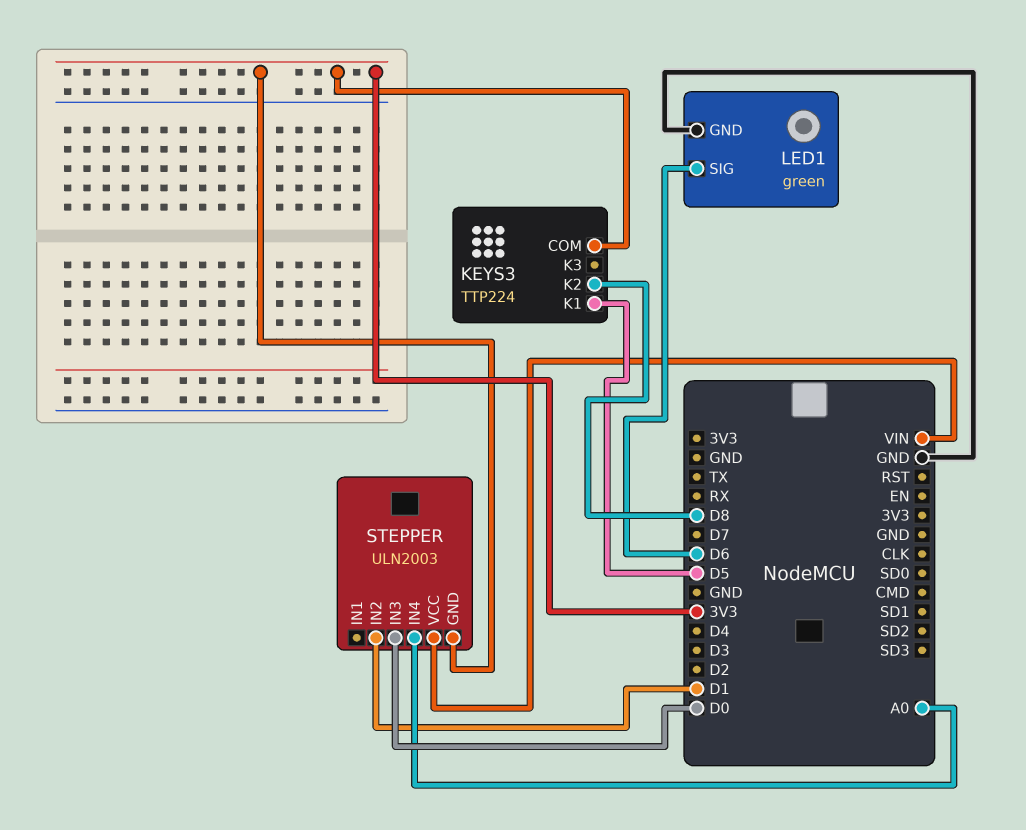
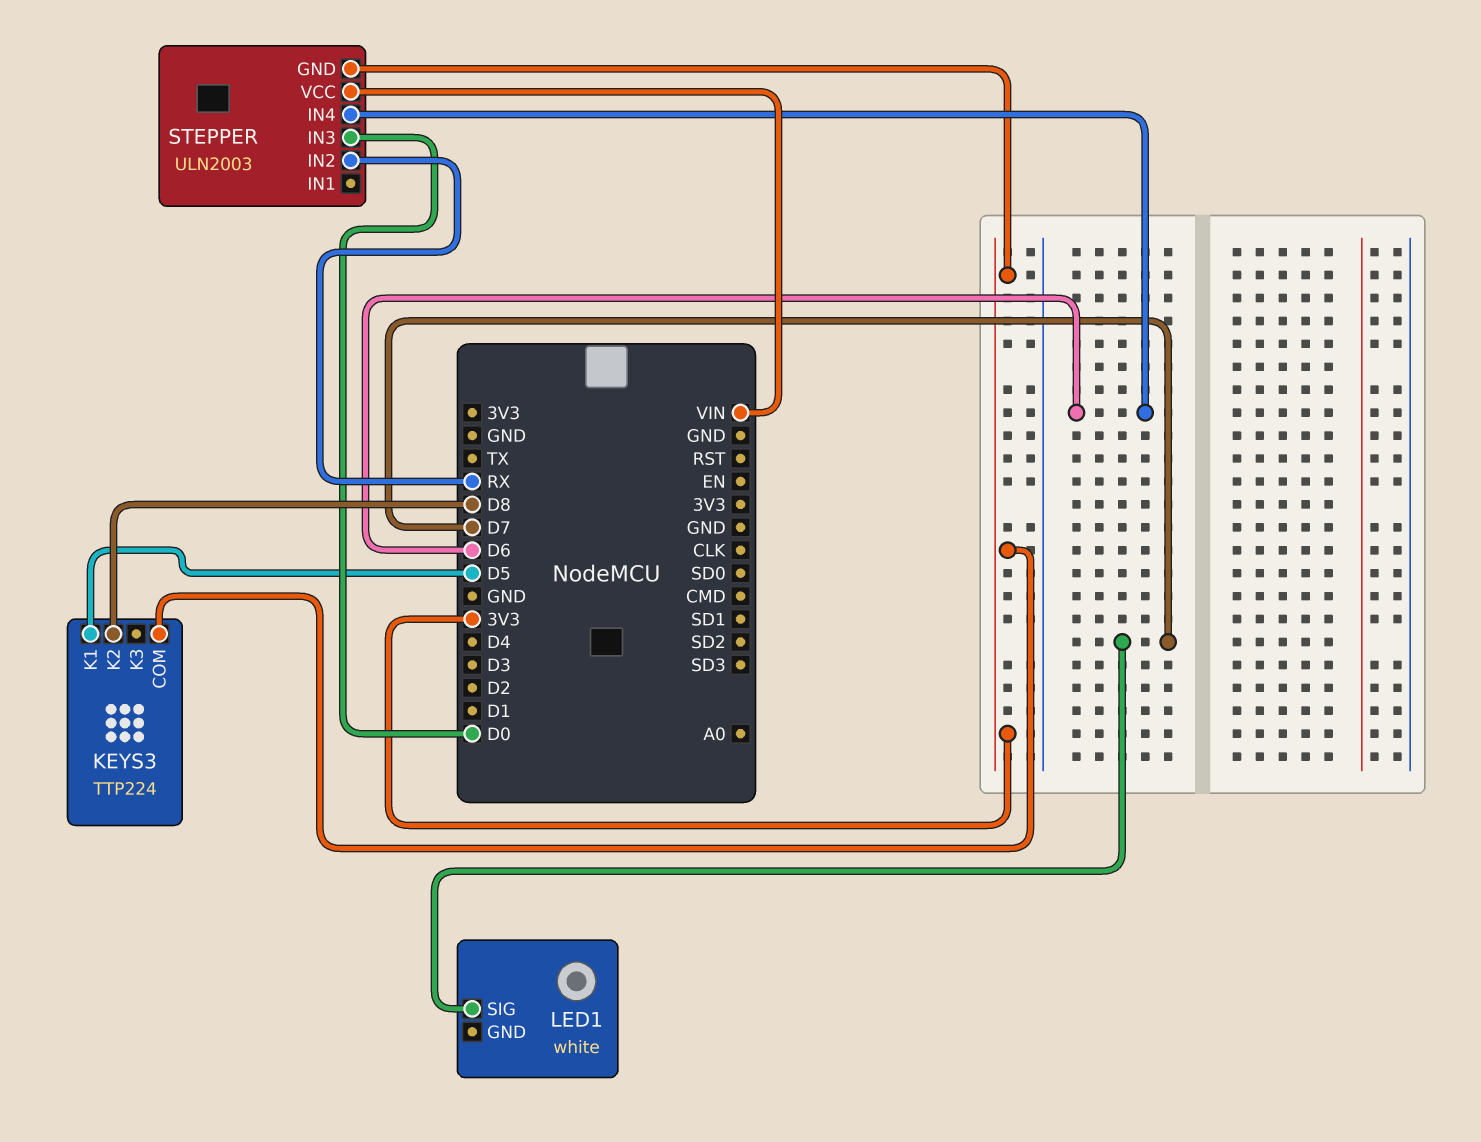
LED1: green -> white
LED1 pin GND: GND -> none
LED1 pin SIG: D6 -> D7
STEPPER pin IN2: D1 -> RX
STEPPER pin IN4: A0 -> D6

